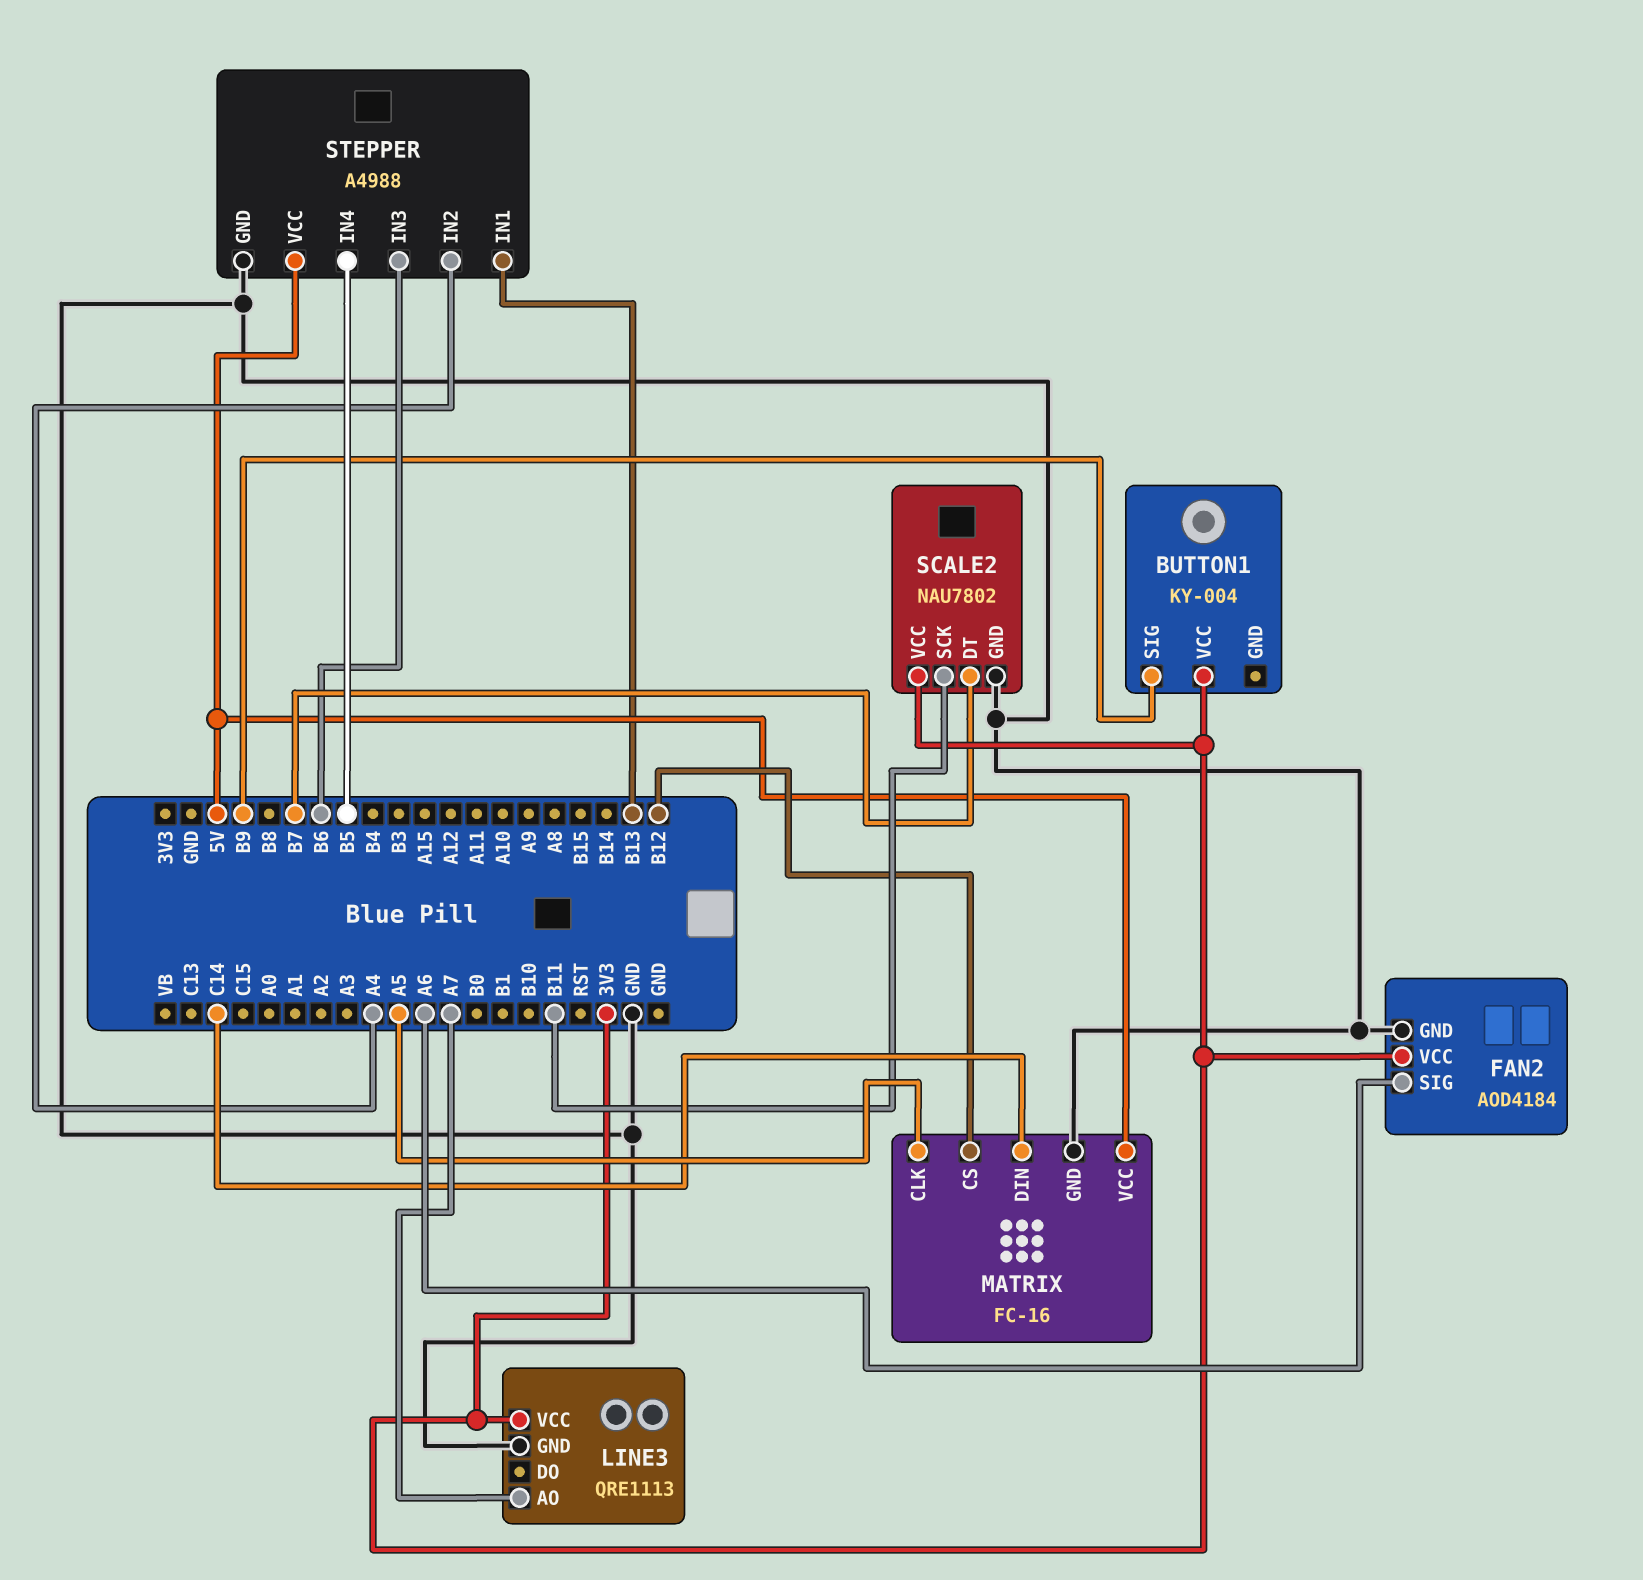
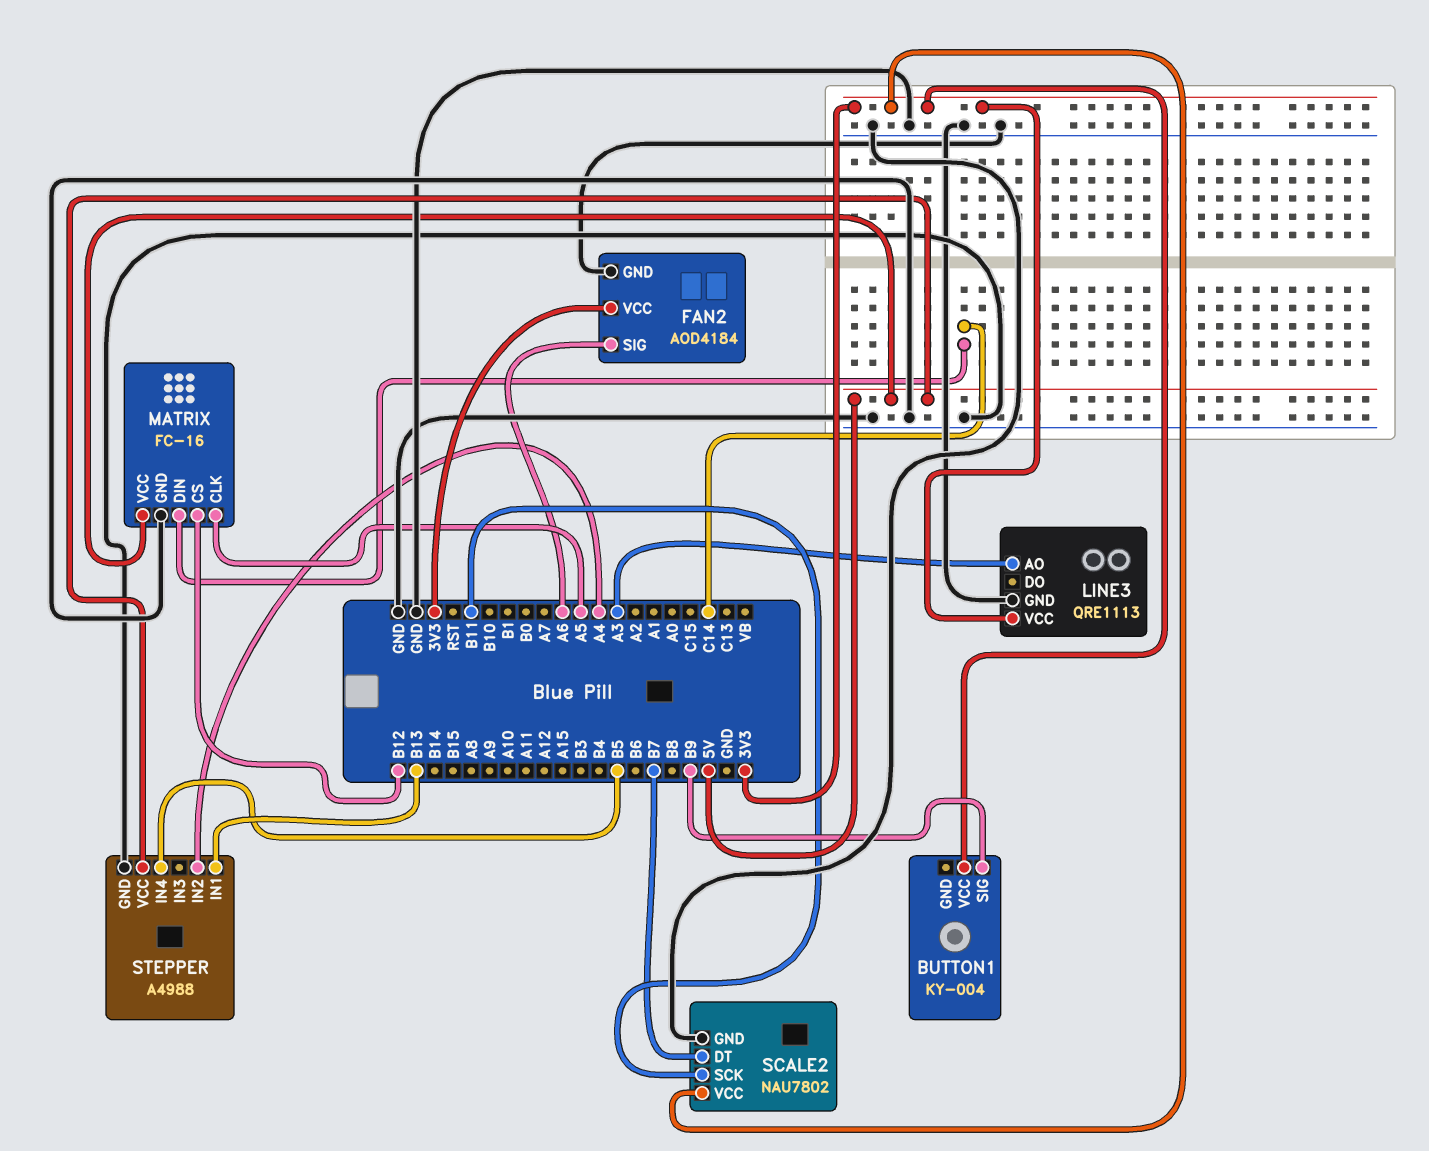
LINE3 pin AO: A7 -> A3
STEPPER pin IN3: B6 -> none

